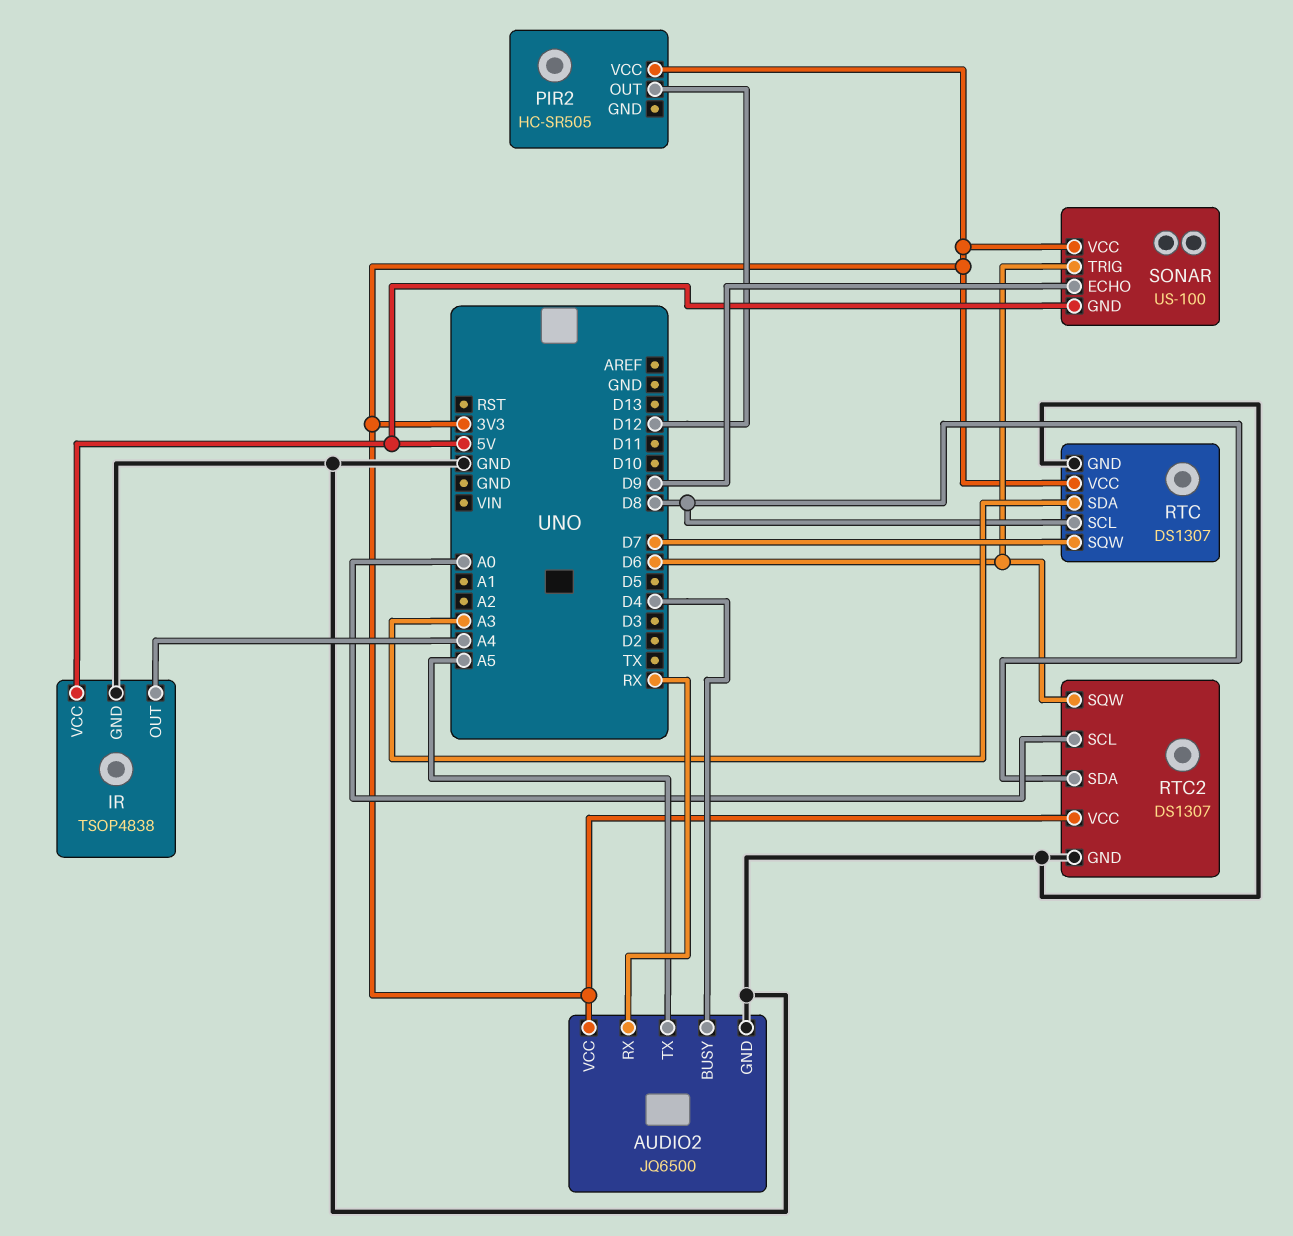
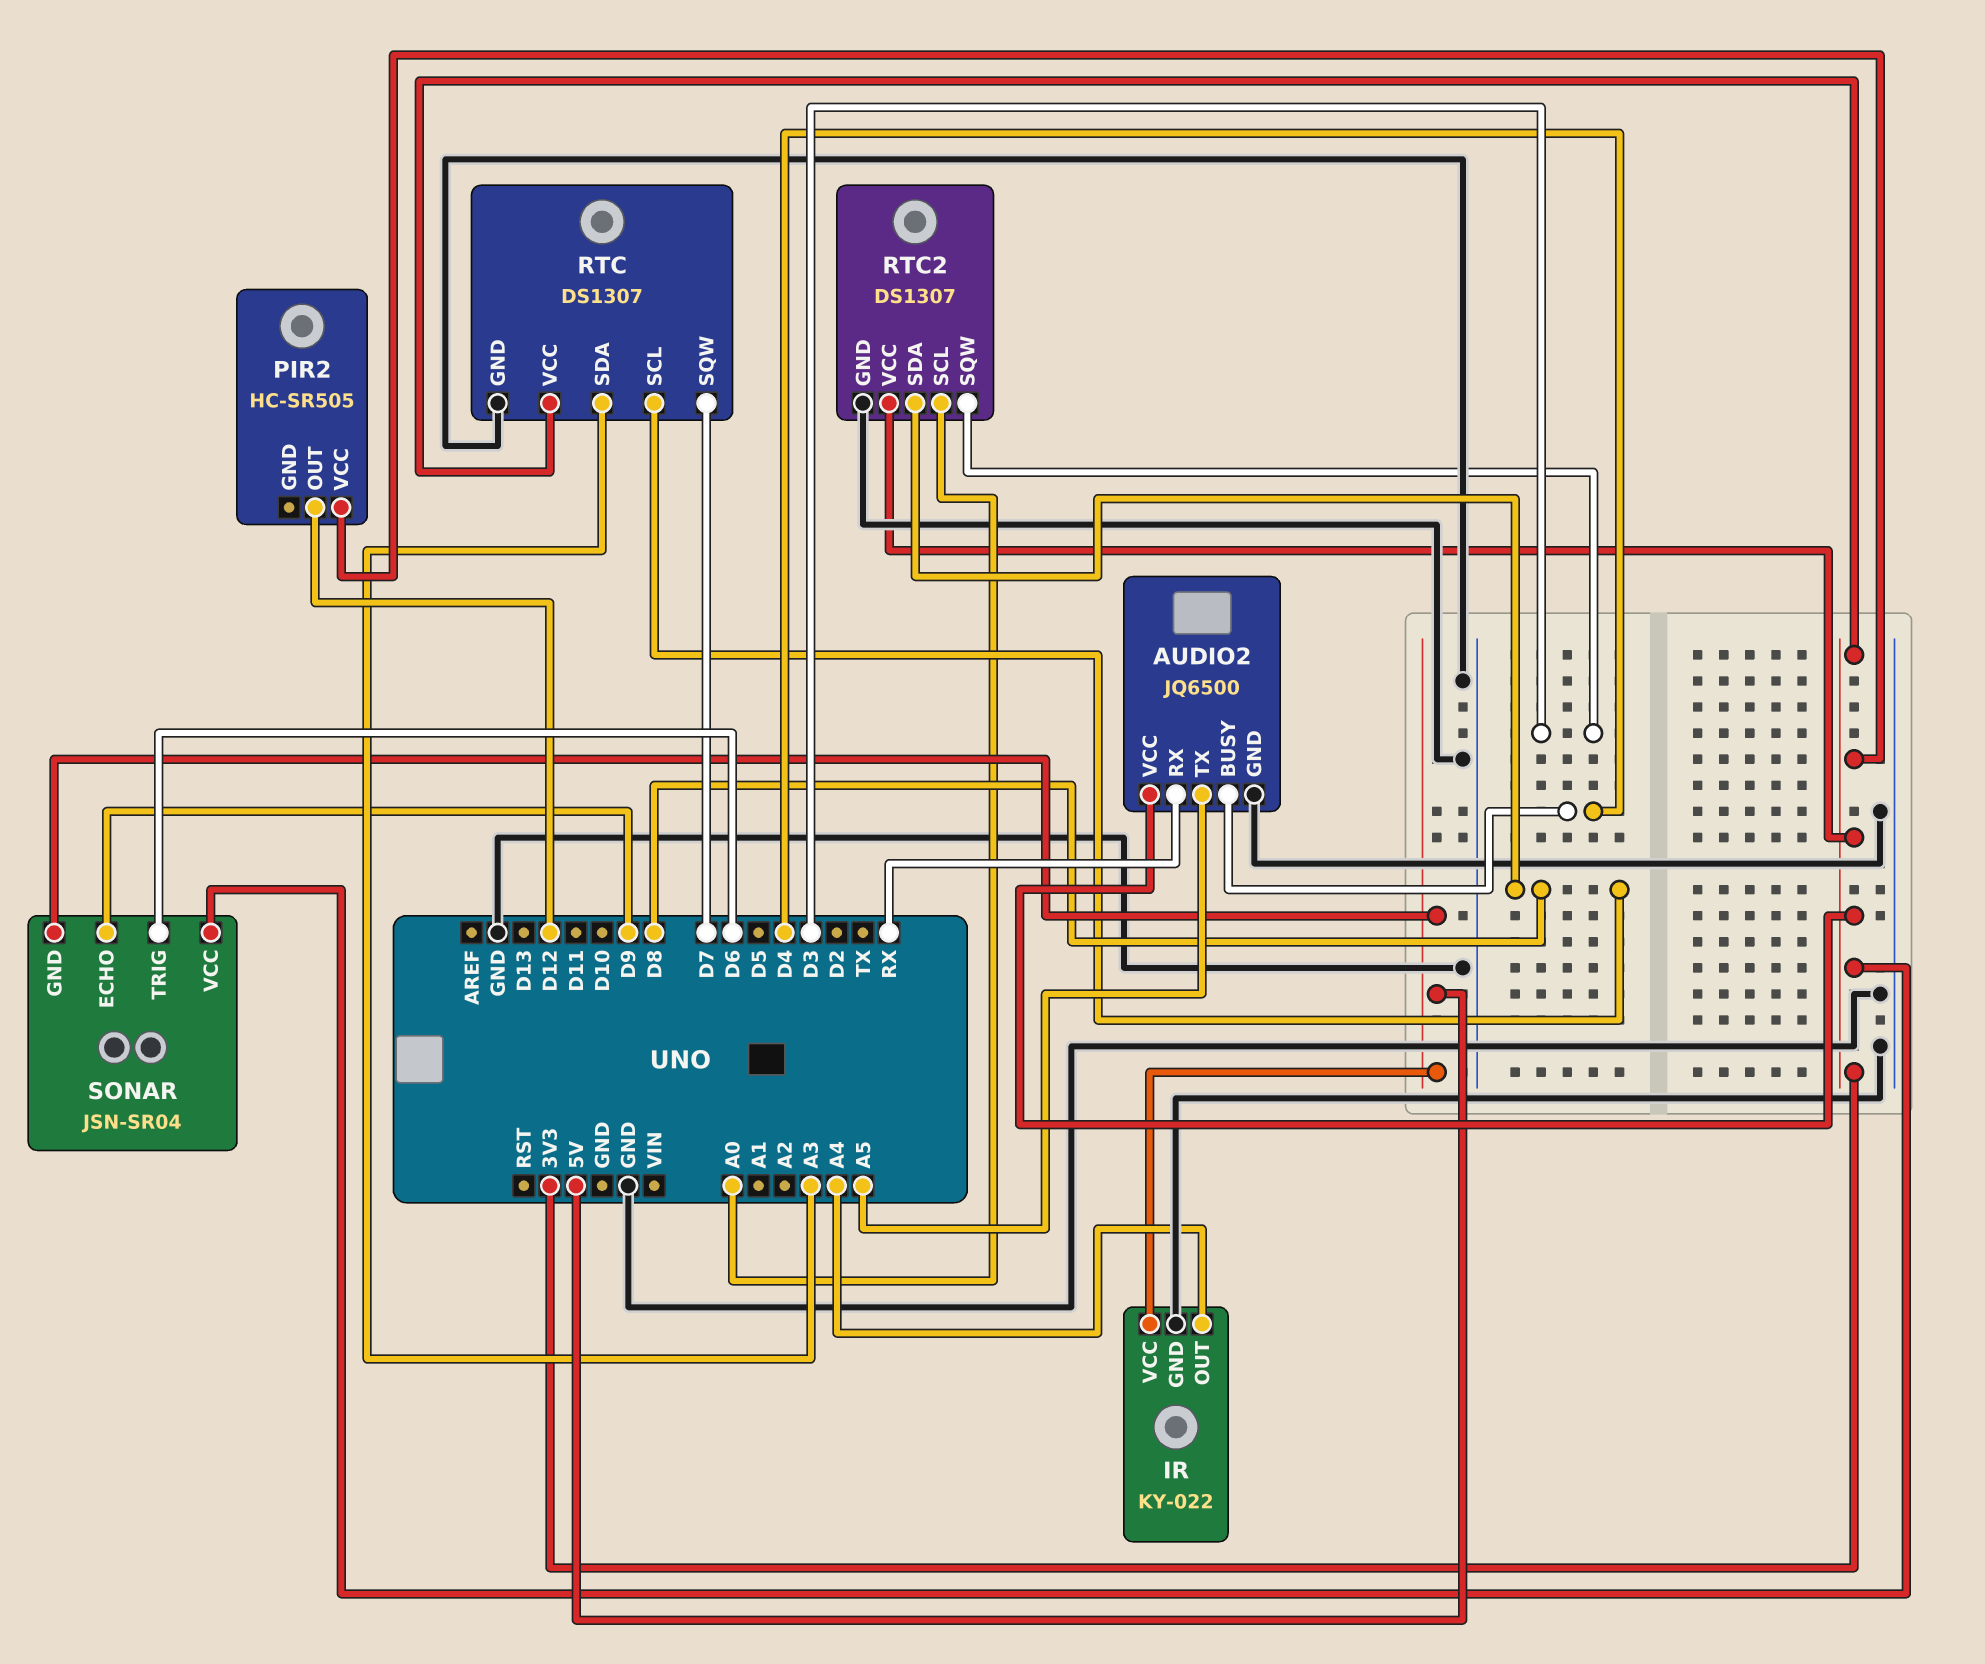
IR: TSOP4838 -> KY-022
RTC2 pin SQW: D6 -> D3
SONAR: US-100 -> JSN-SR04

